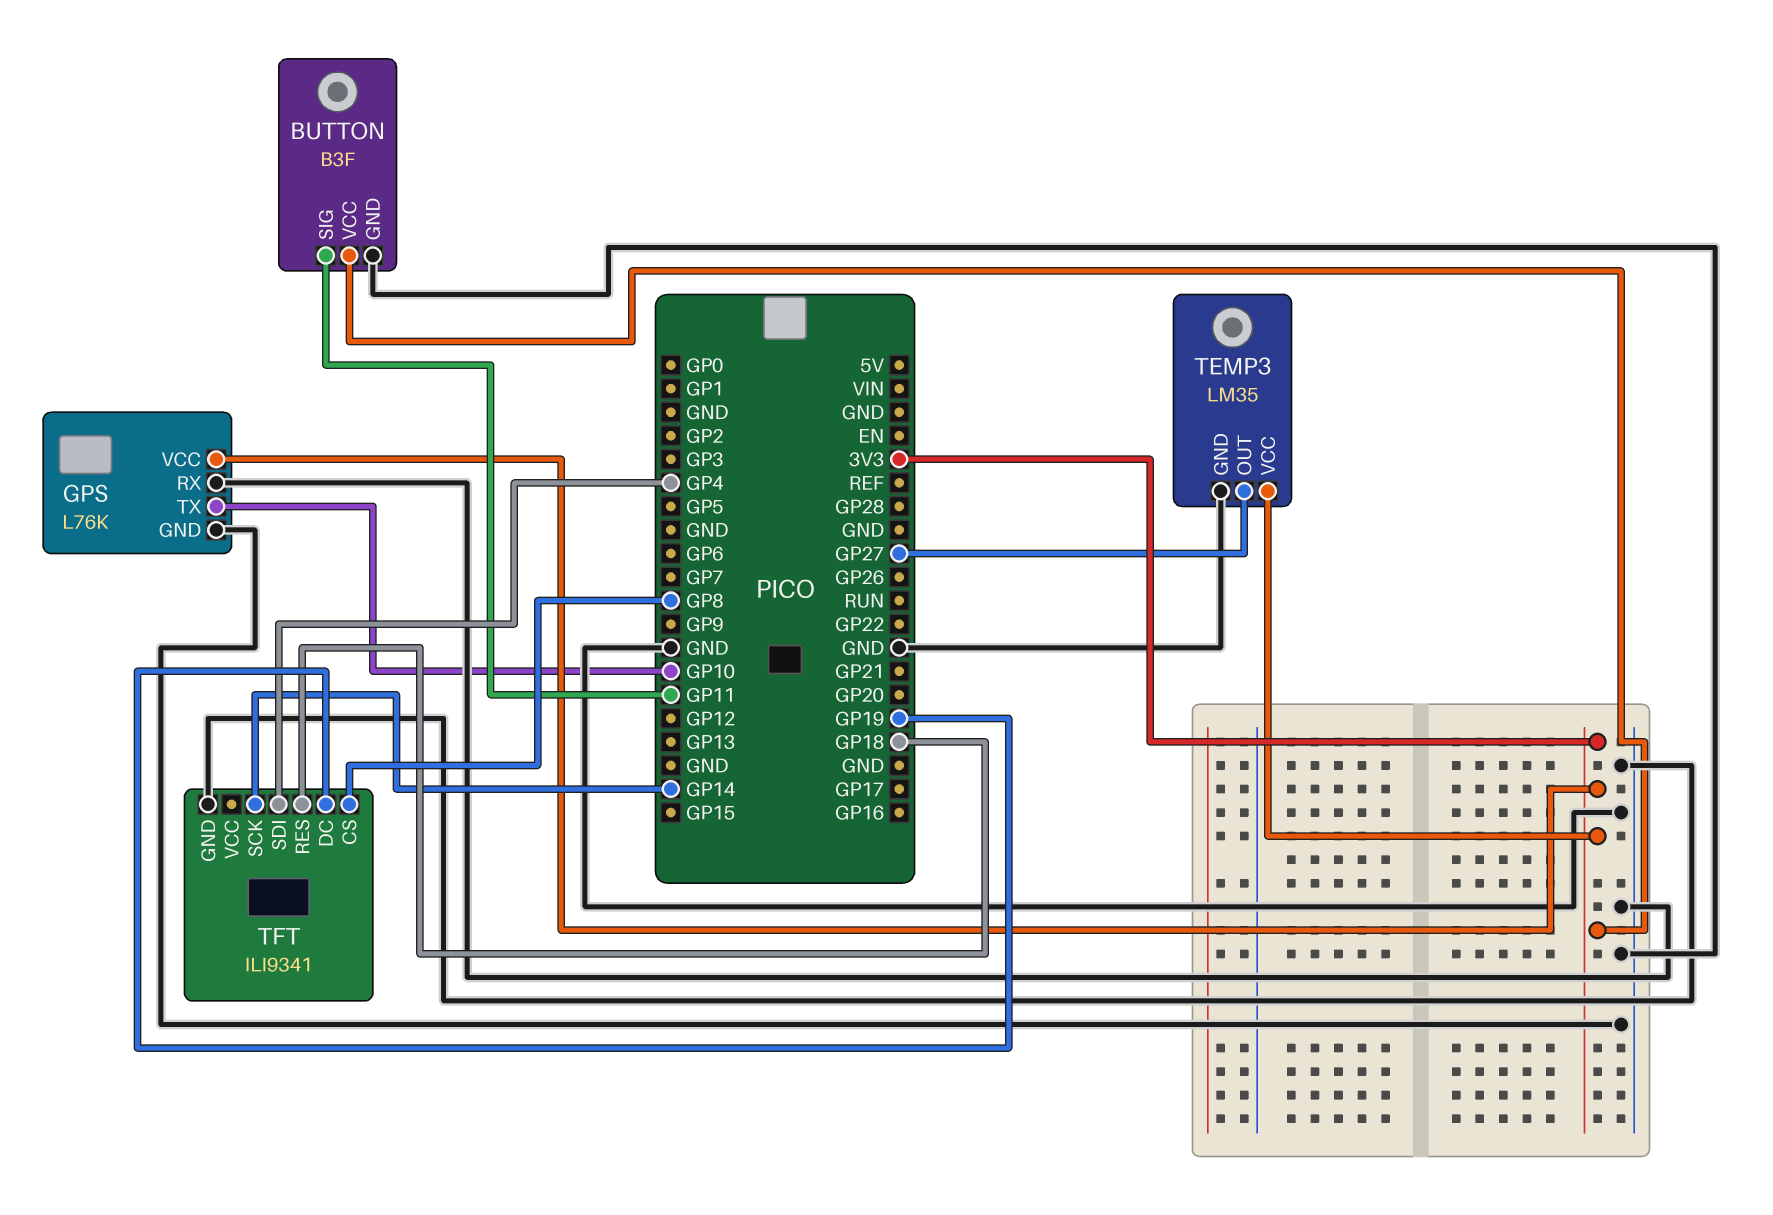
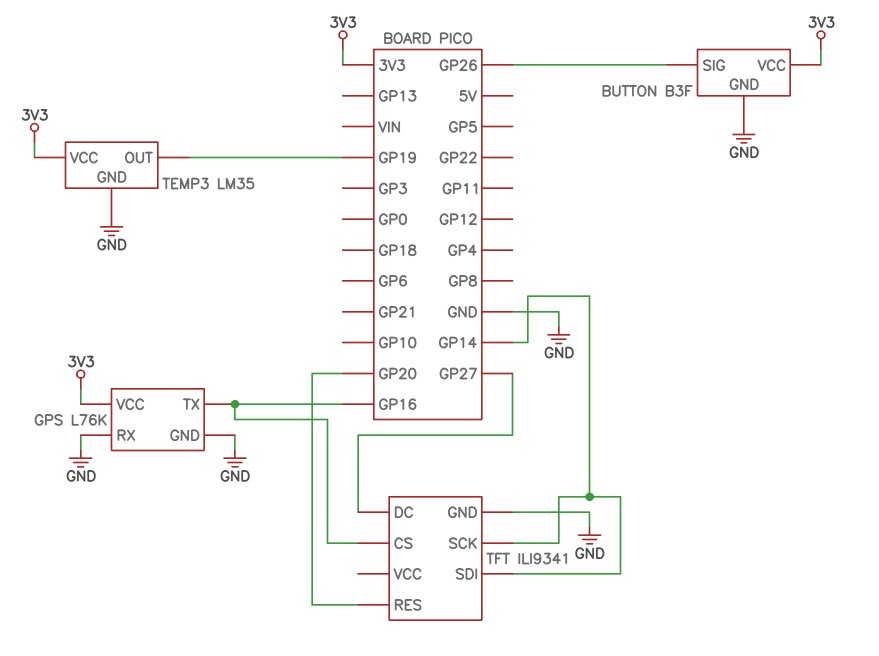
BUTTON pin SIG: GP11 -> GP26
GPS pin TX: GP10 -> GP16
TEMP3 pin OUT: GP27 -> GP19
TFT pin CS: GP8 -> GP16
TFT pin DC: GP19 -> GP27
TFT pin RES: GP18 -> GP20
TFT pin SDI: GP4 -> GP14

